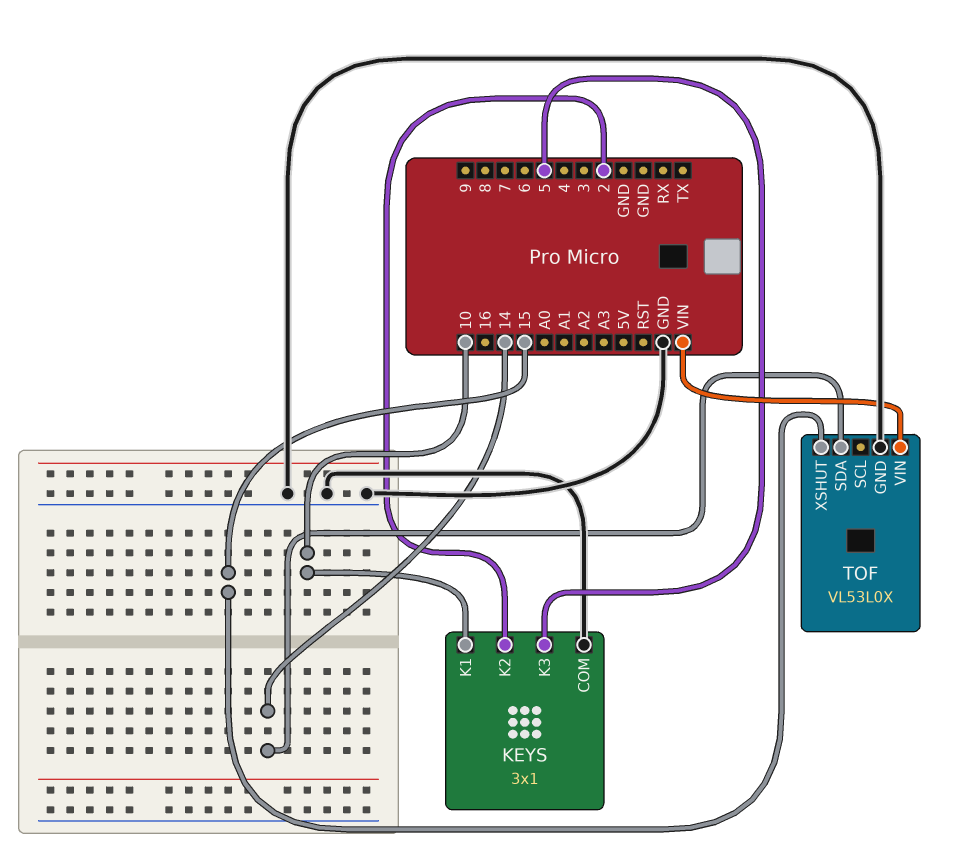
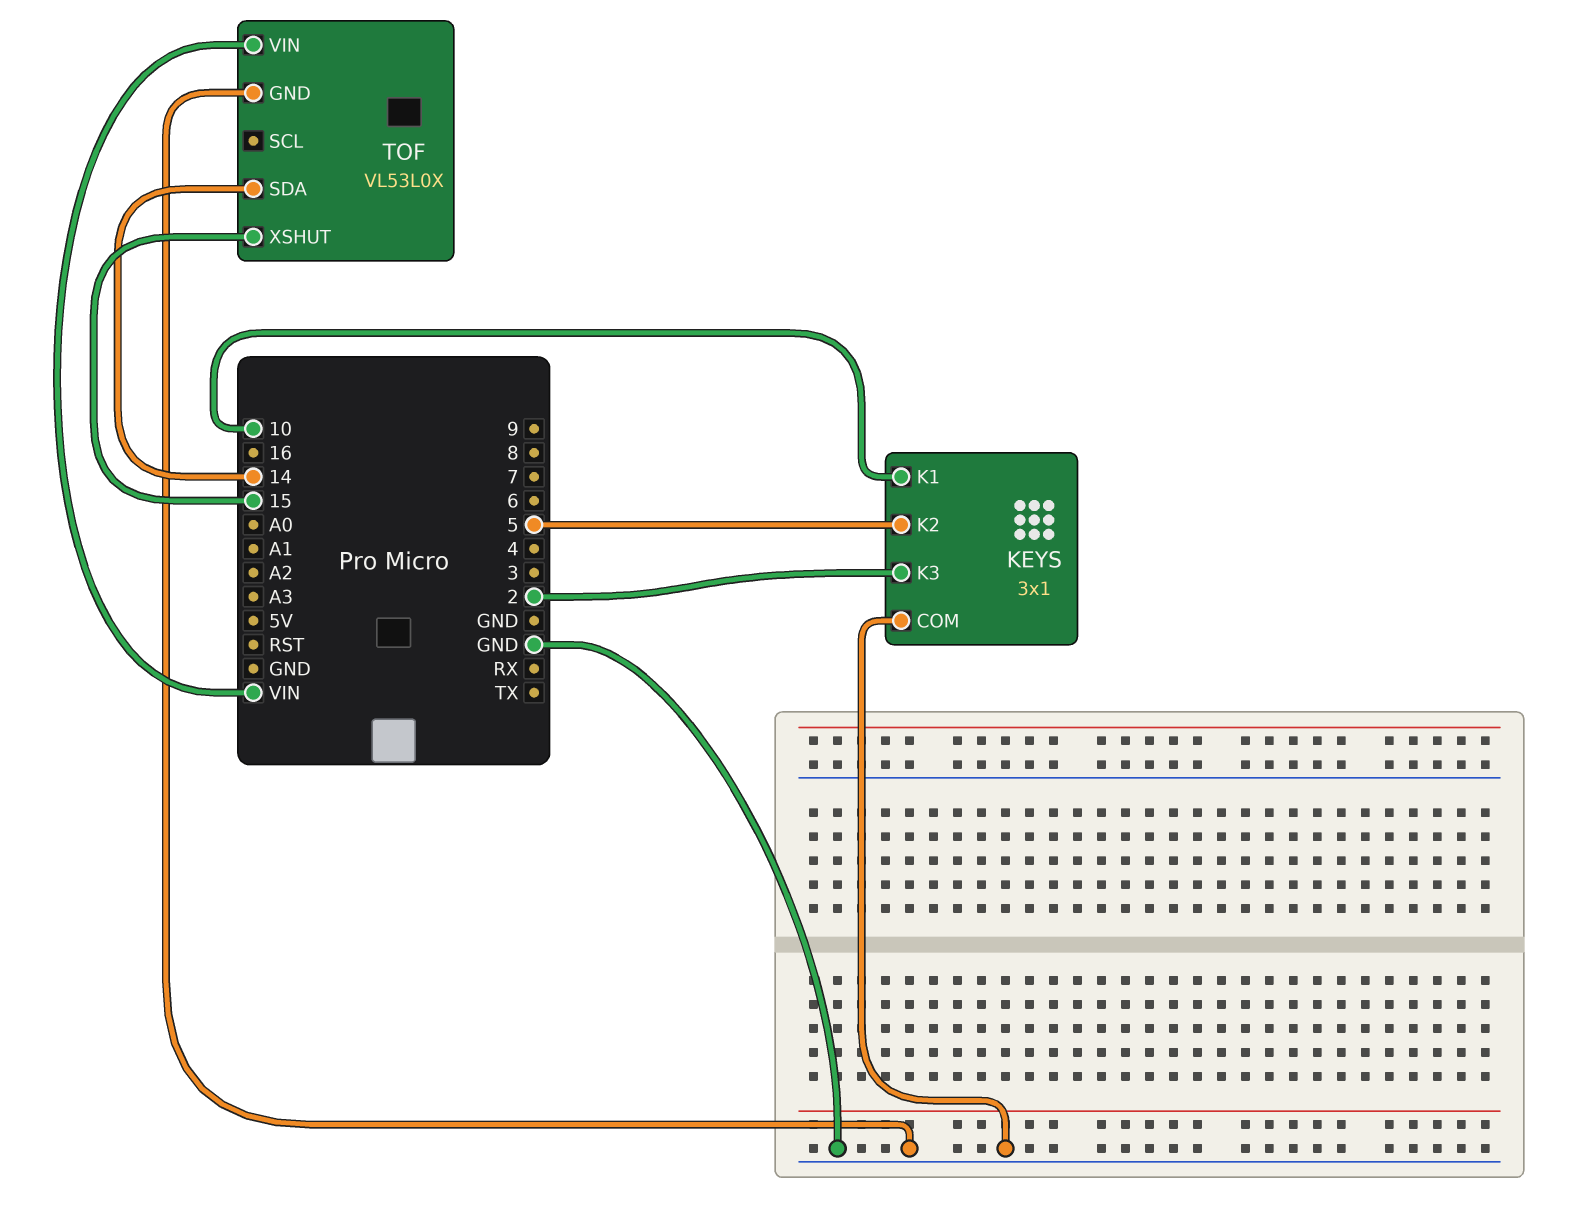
KEYS pin K2: 2 -> 5
KEYS pin K3: 5 -> 2

